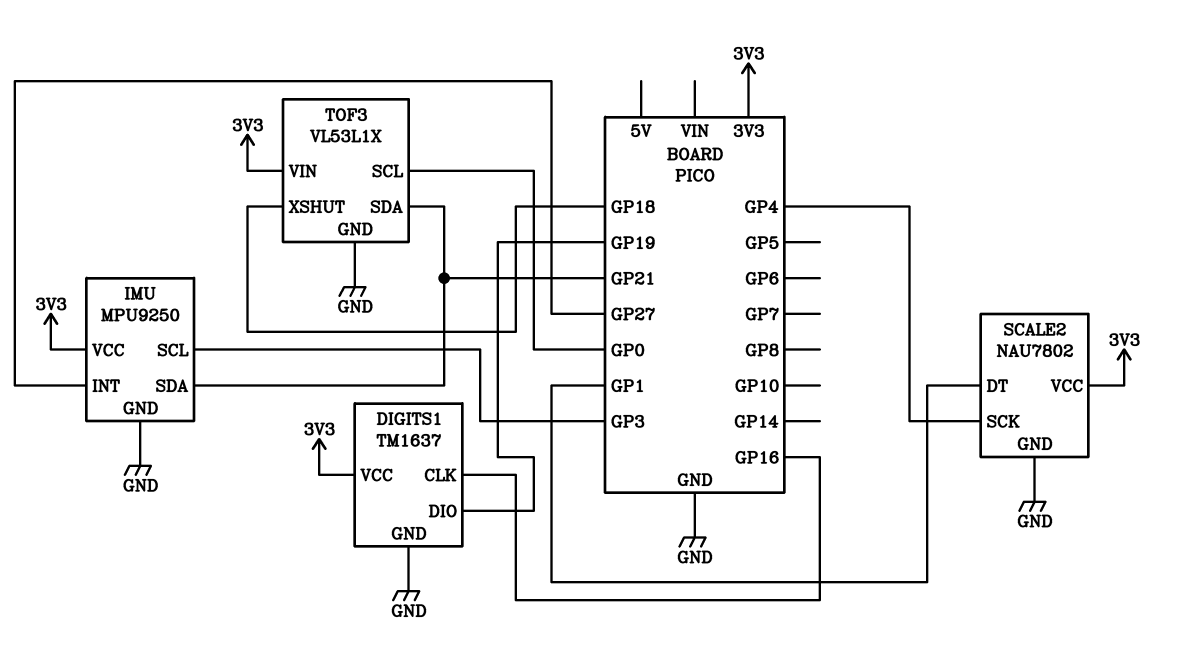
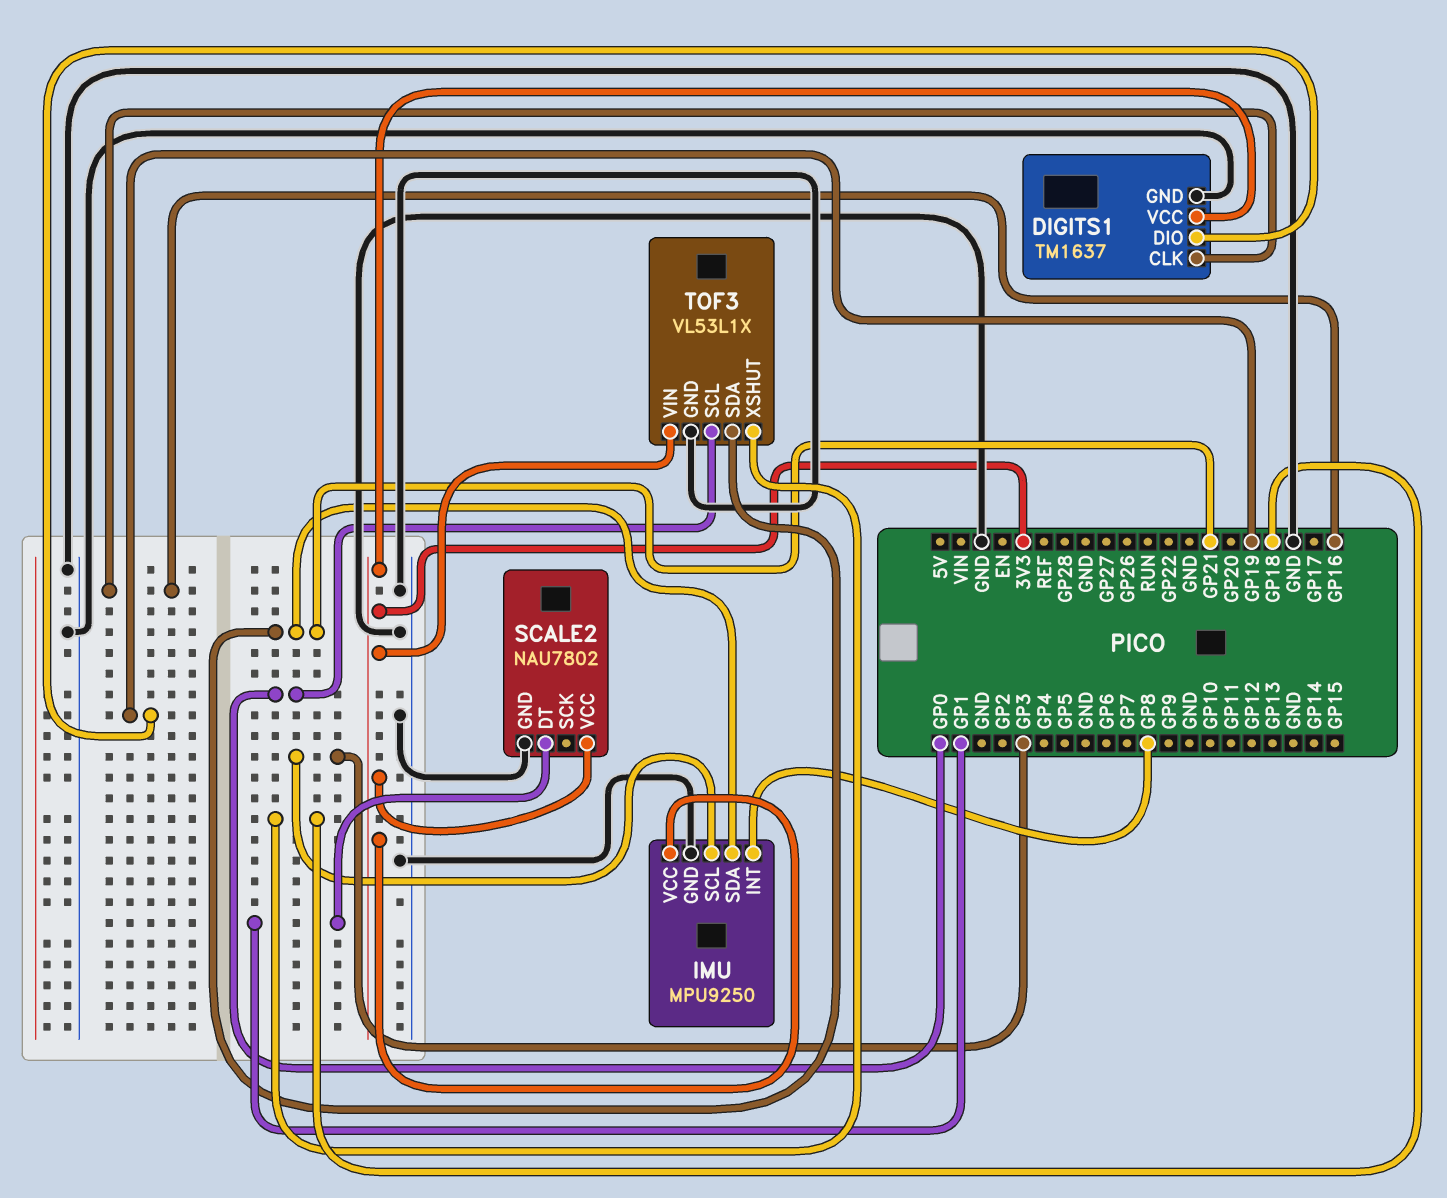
IMU pin INT: GP27 -> GP8
SCALE2 pin SCK: GP4 -> none

